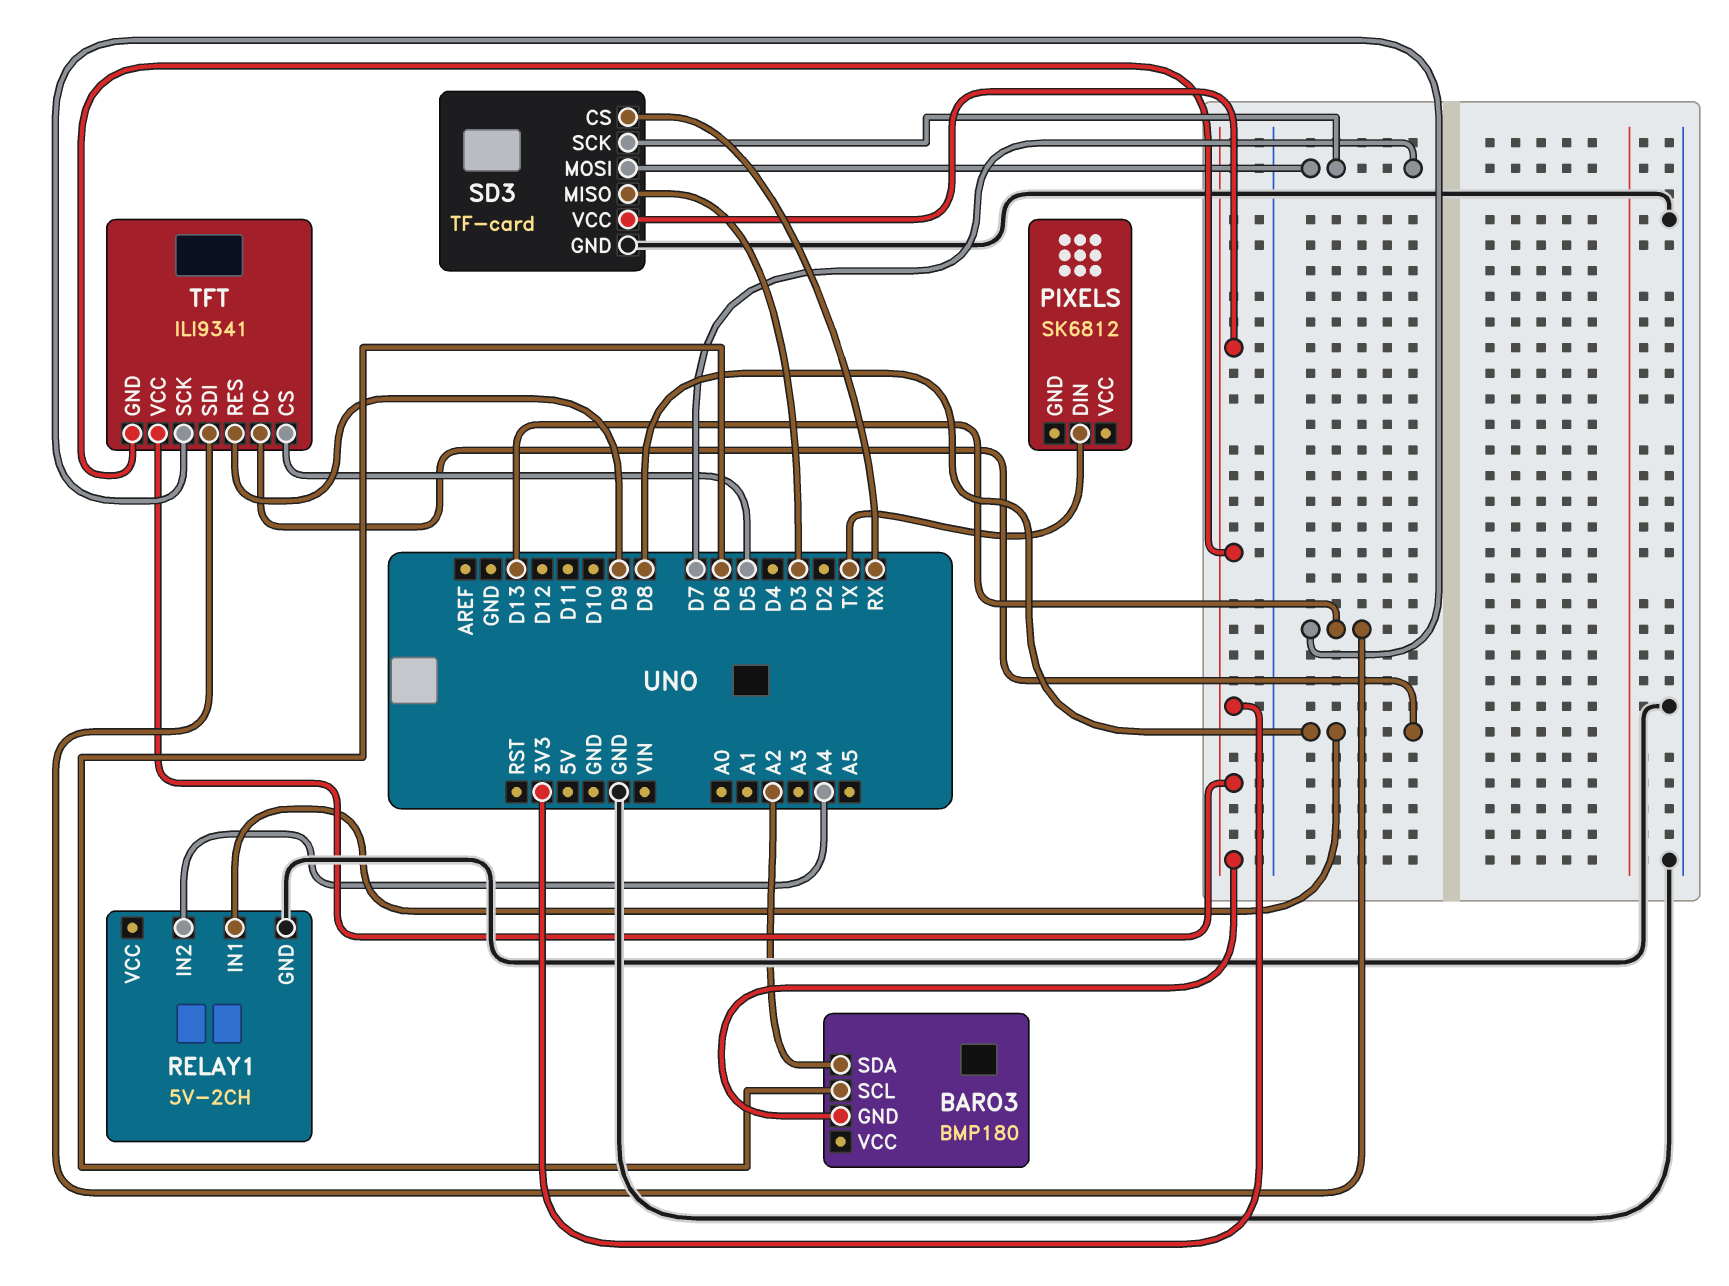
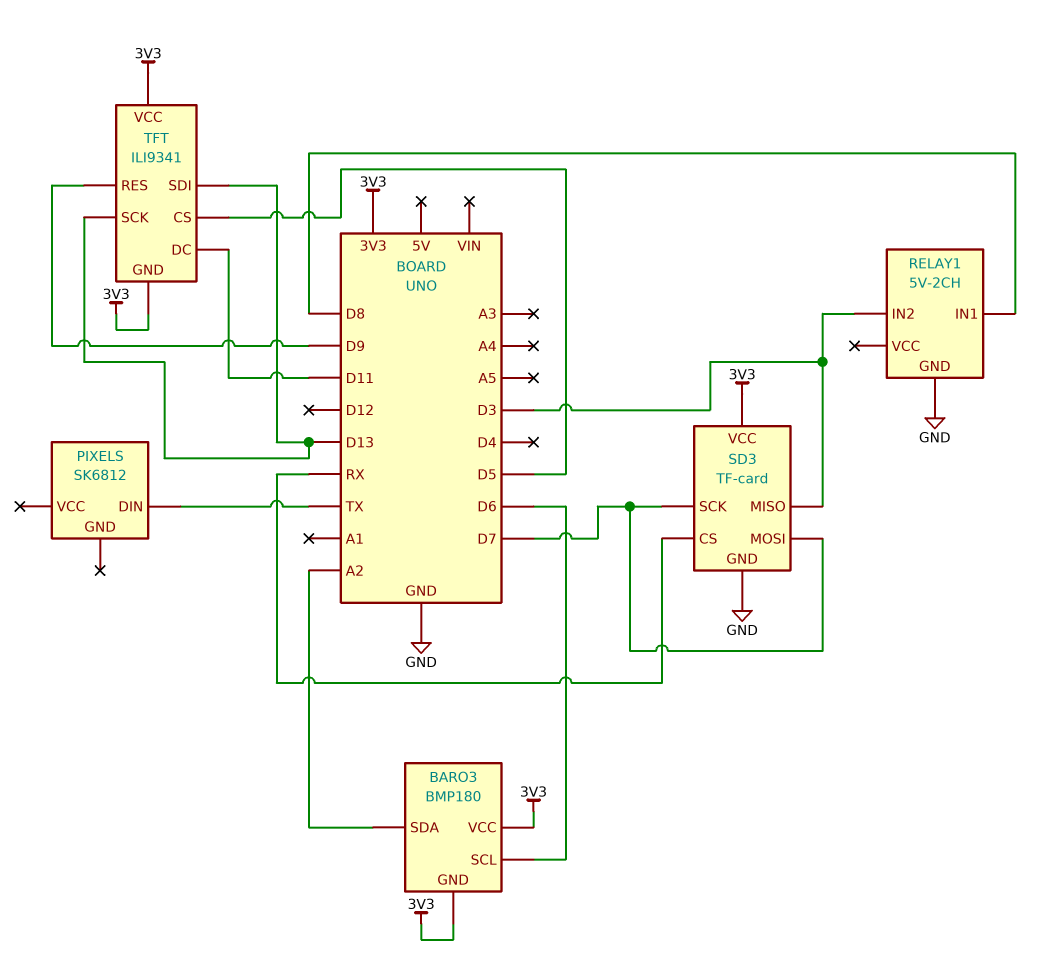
BARO3 pin VCC: none -> 3V3
RELAY1 pin IN2: A4 -> D3
TFT pin DC: D8 -> D11

